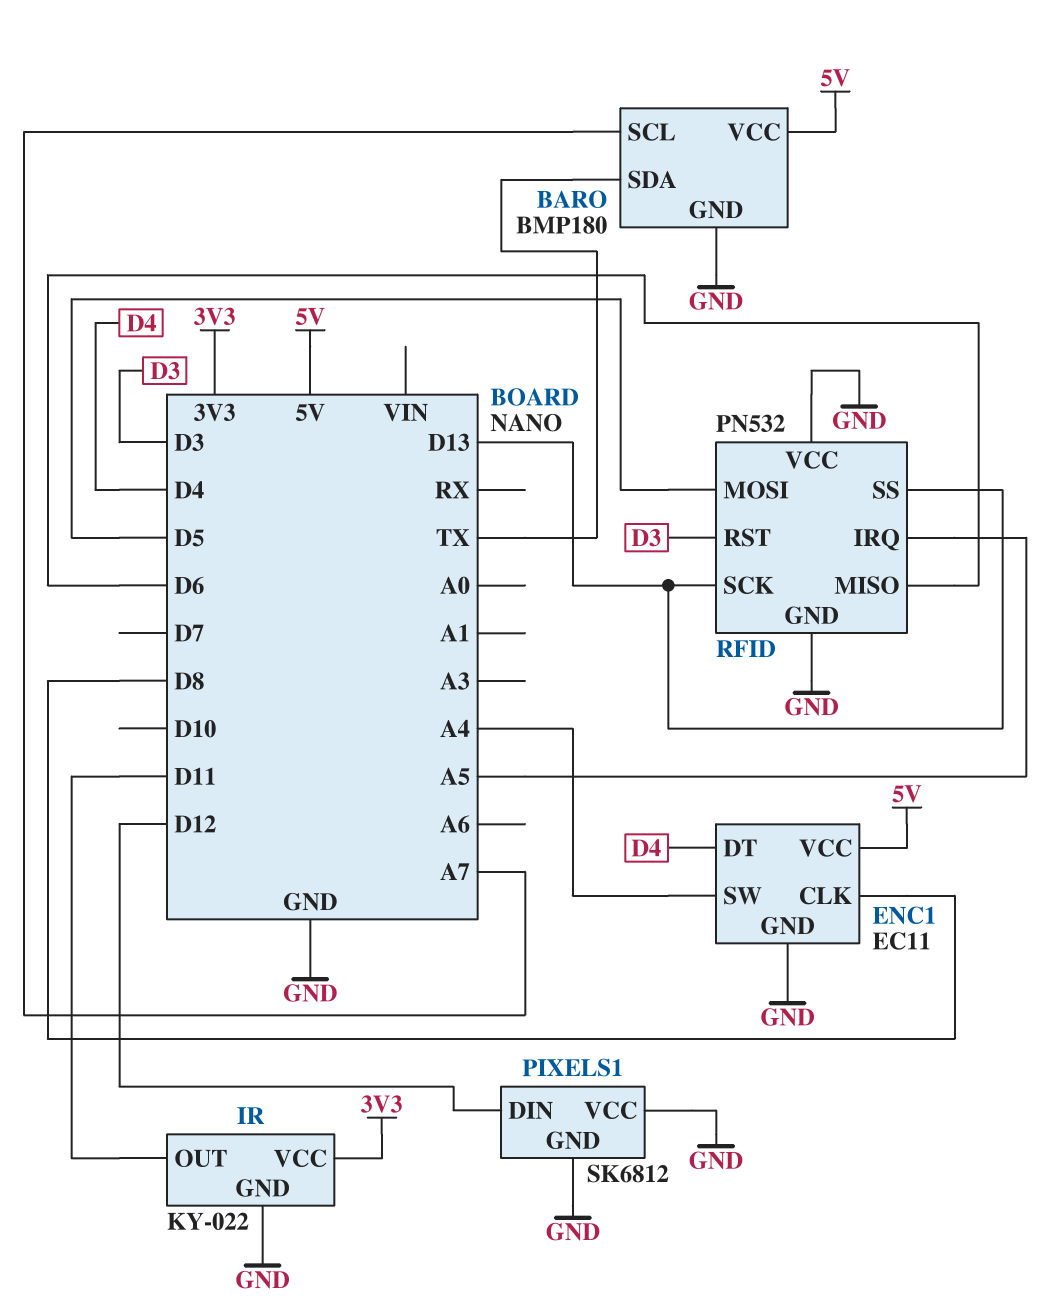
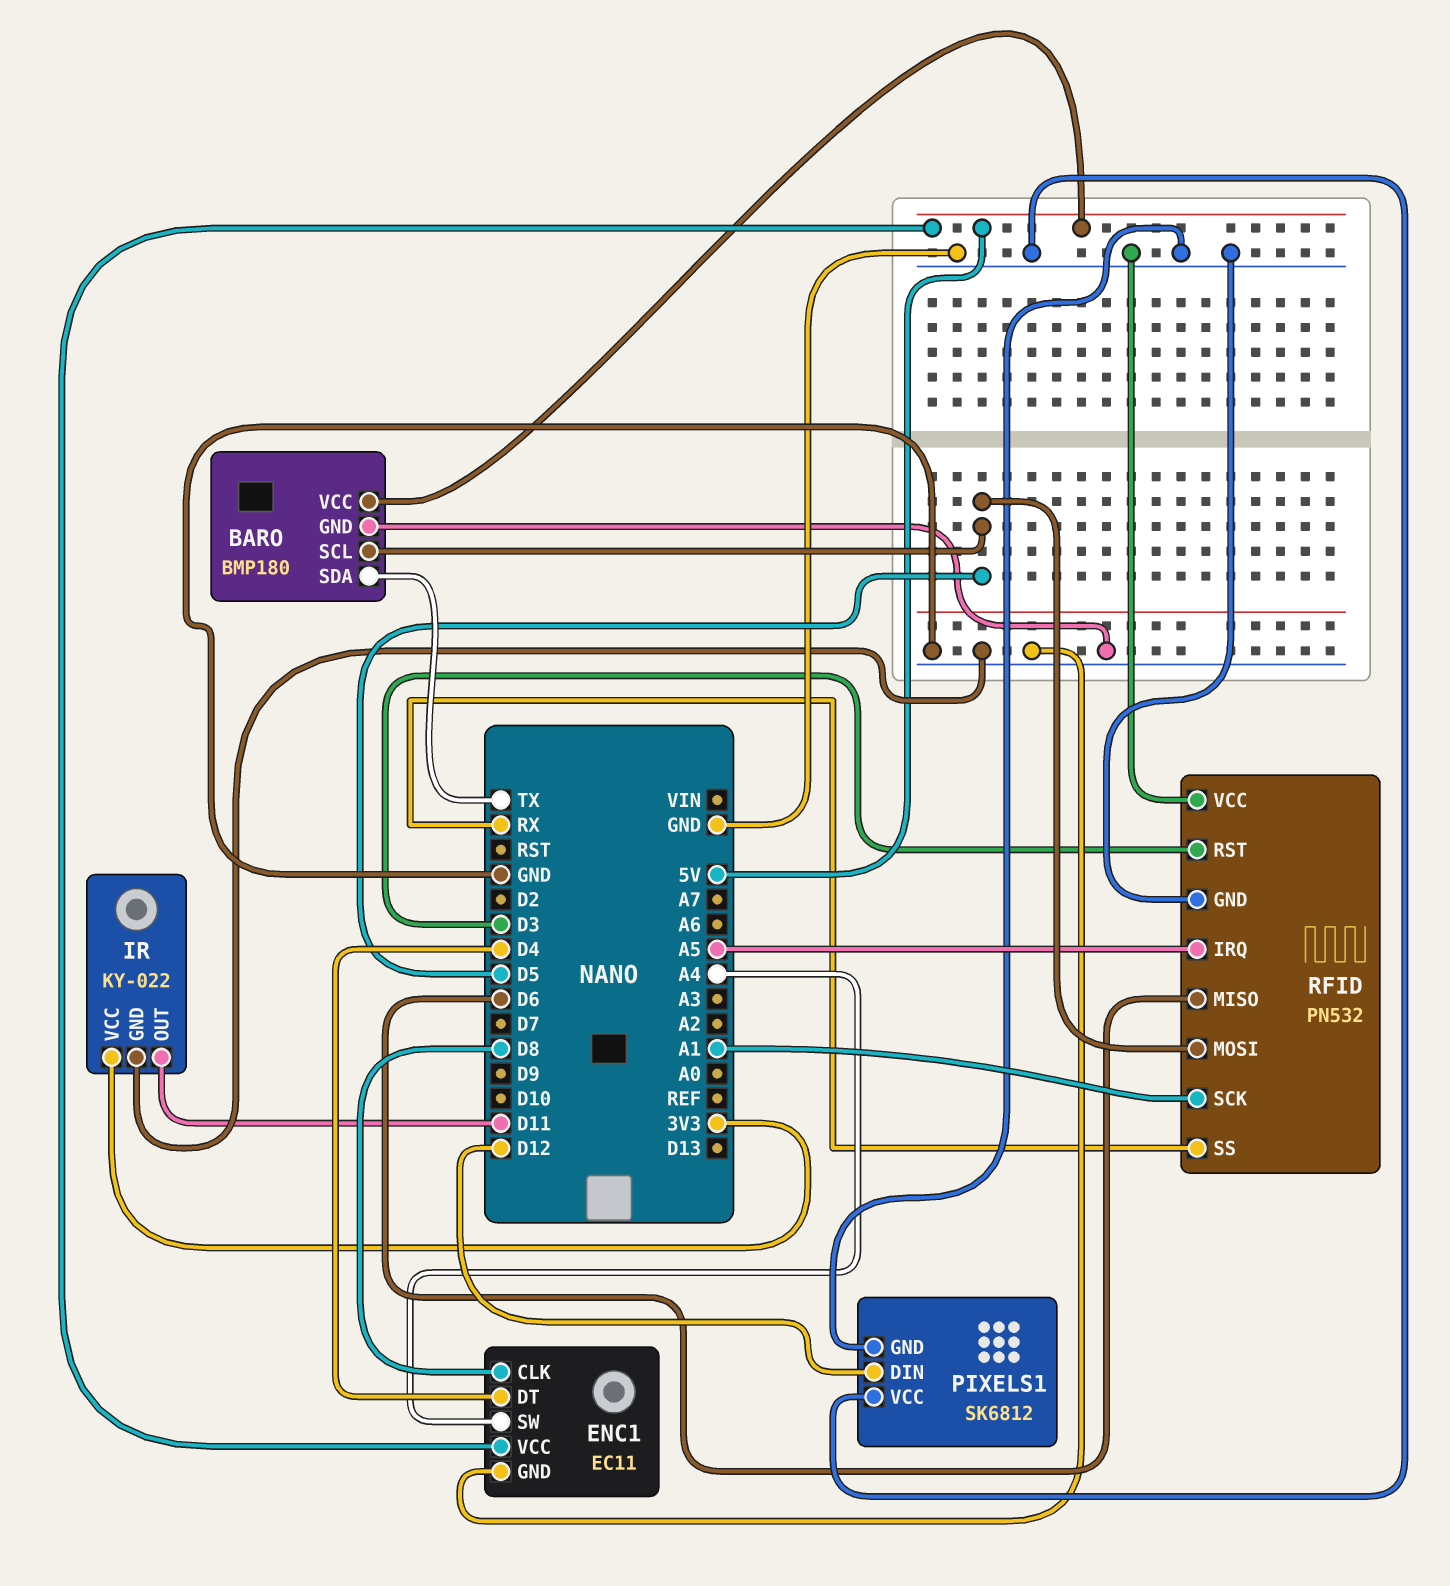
BARO pin SCL: A7 -> D5
RFID pin SCK: D13 -> A1
RFID pin SS: D13 -> RX

